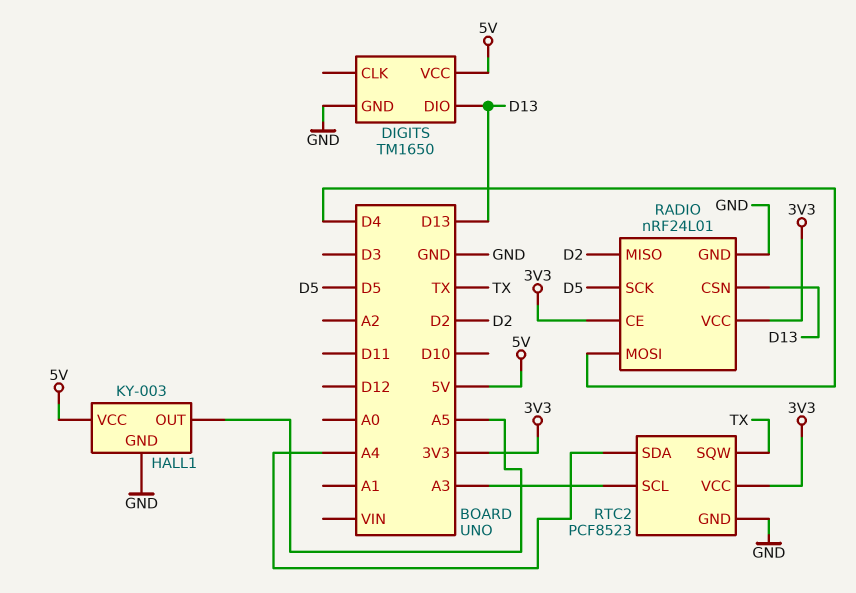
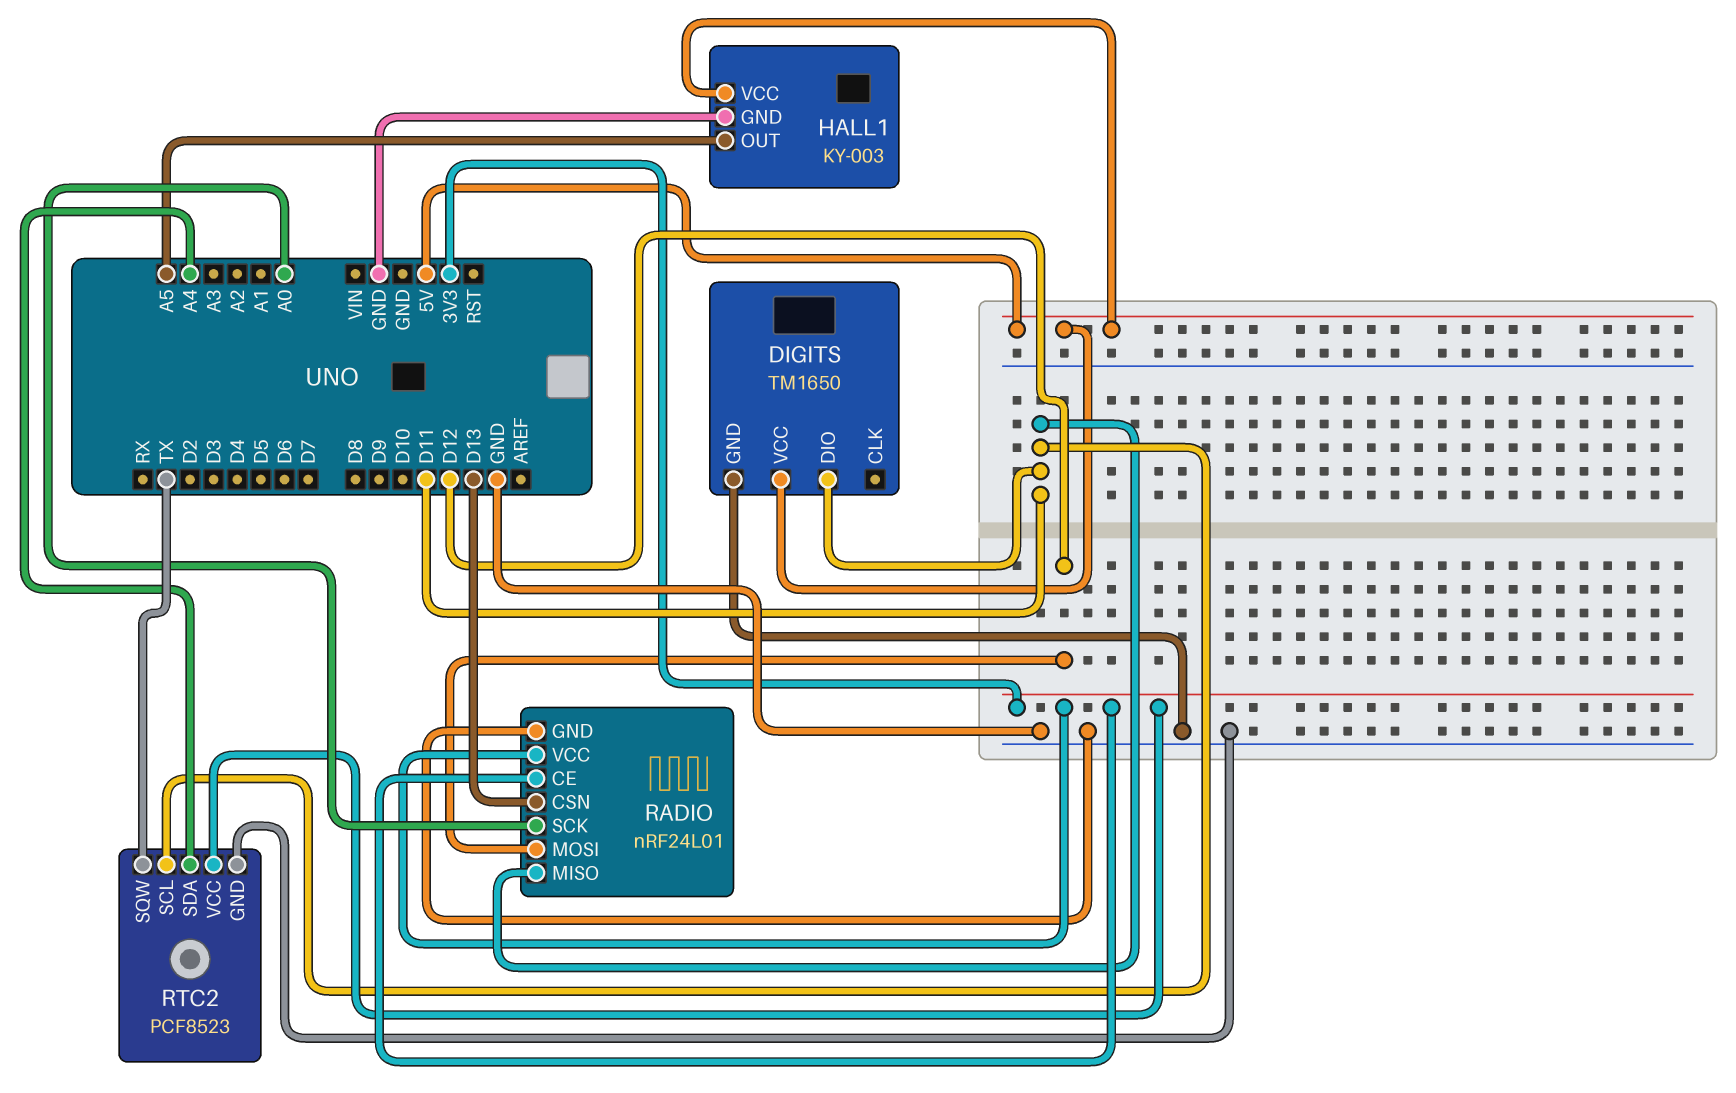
DIGITS pin DIO: D13 -> D11
RADIO pin MISO: D2 -> D11
RADIO pin MOSI: D4 -> D12
RADIO pin SCK: D5 -> A0
RTC2 pin SCL: A3 -> D11

